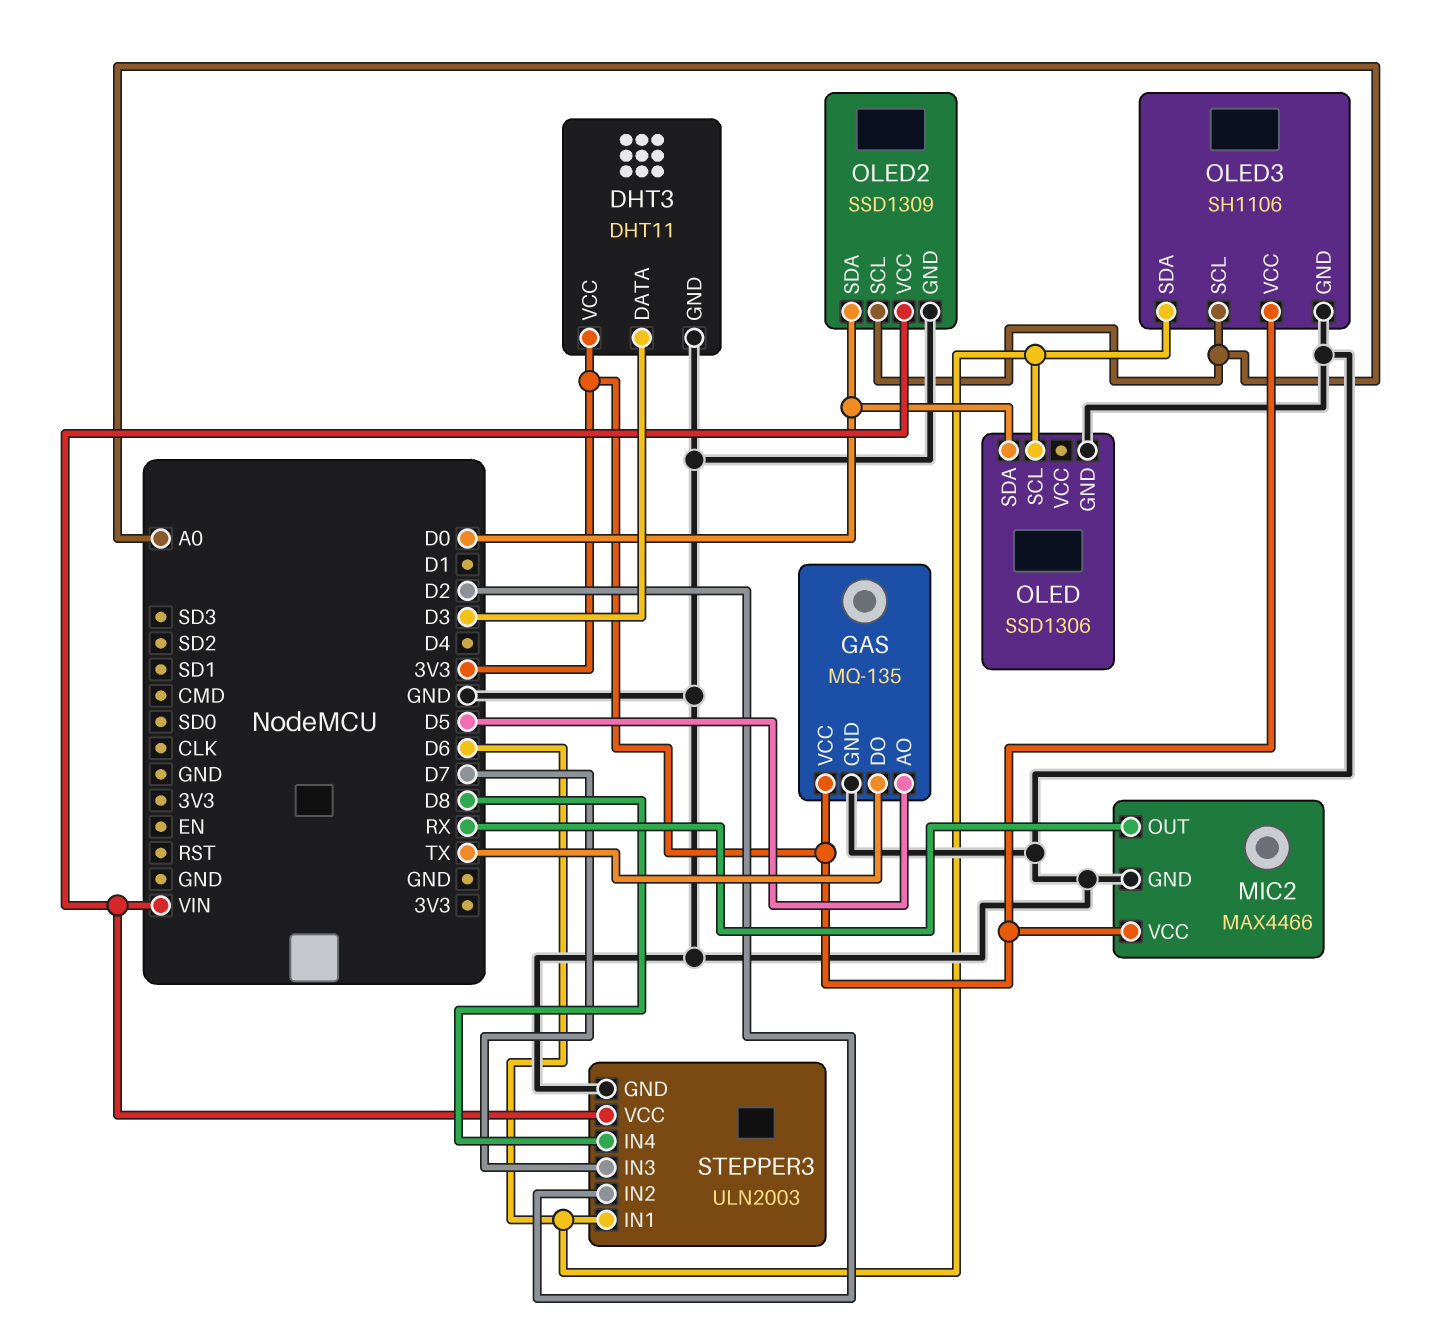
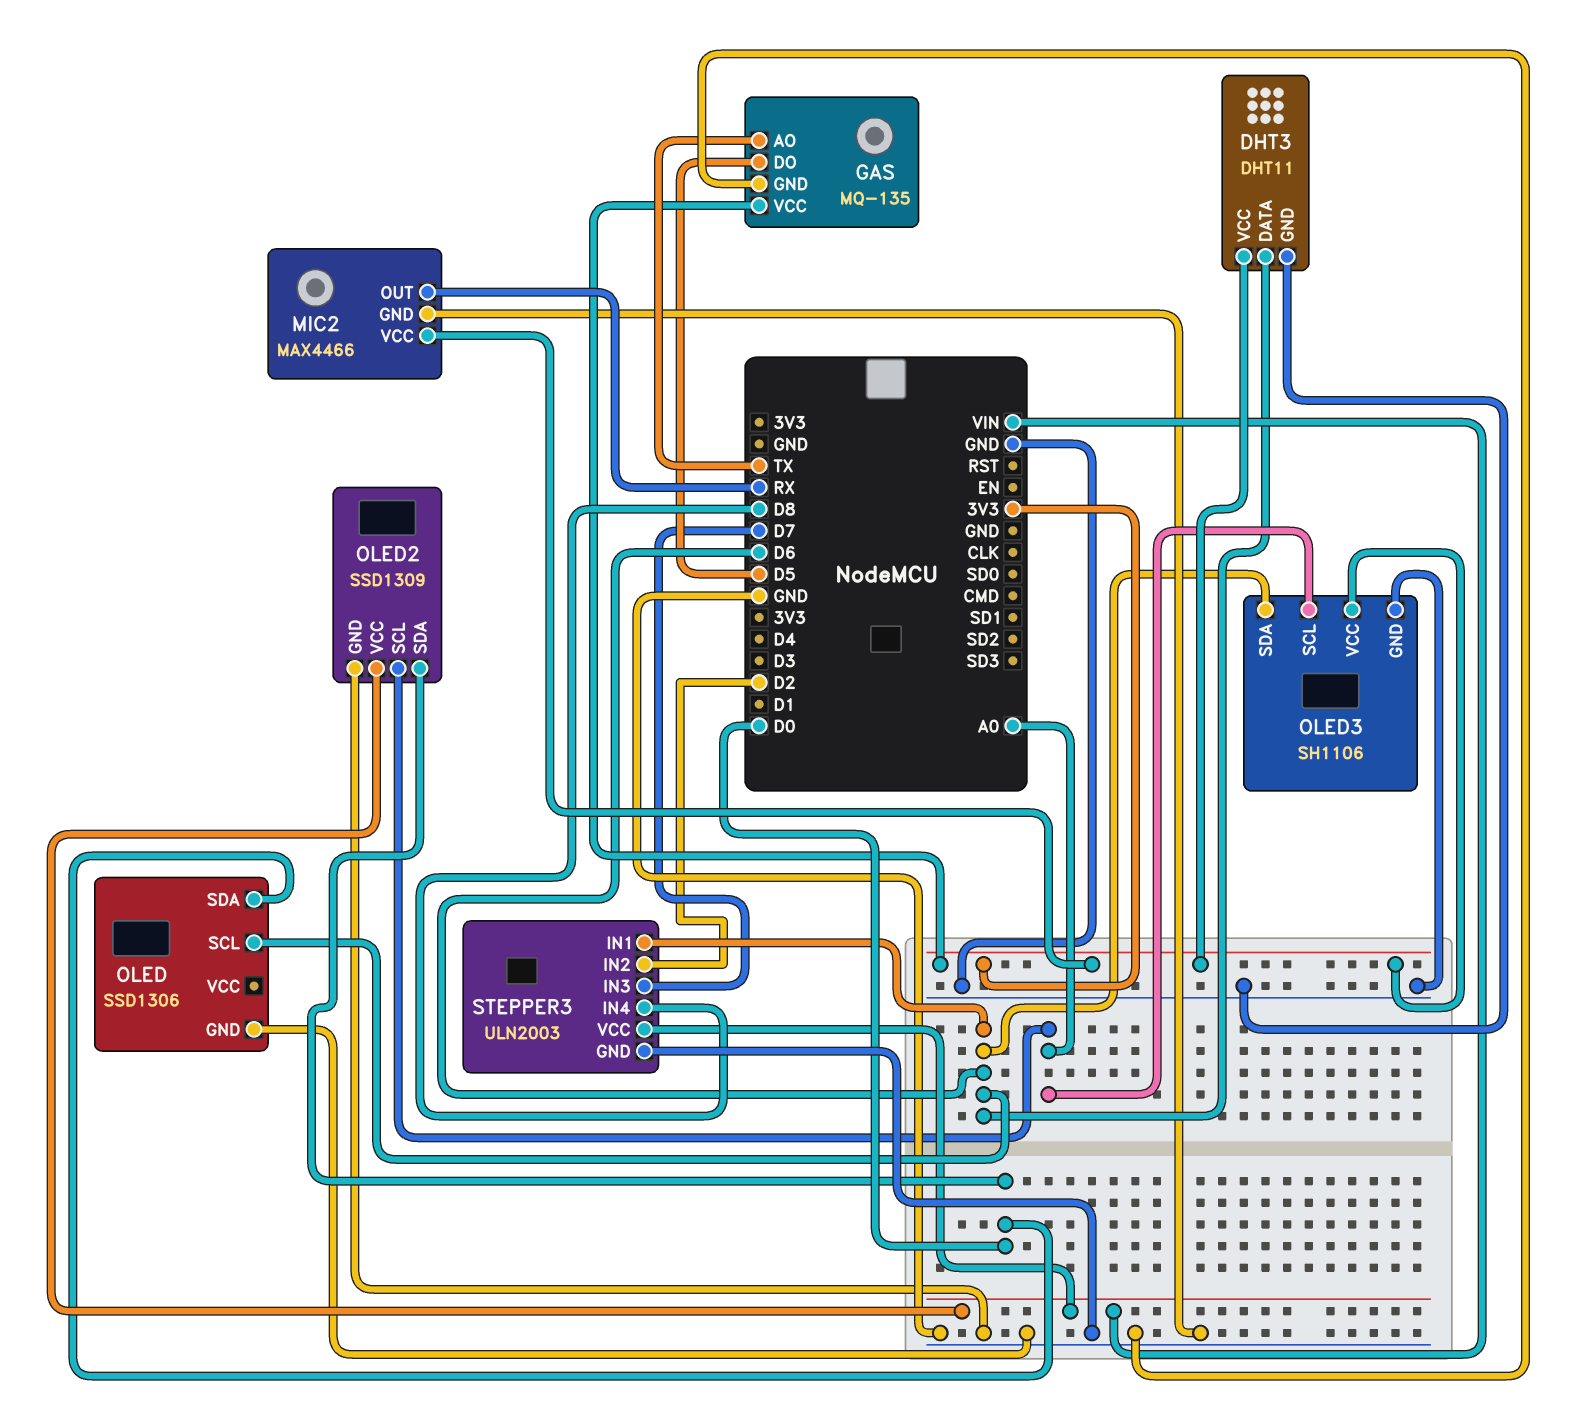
DHT3 pin DATA: D3 -> D6
GAS pin AO: D5 -> TX
GAS pin DO: TX -> D5

